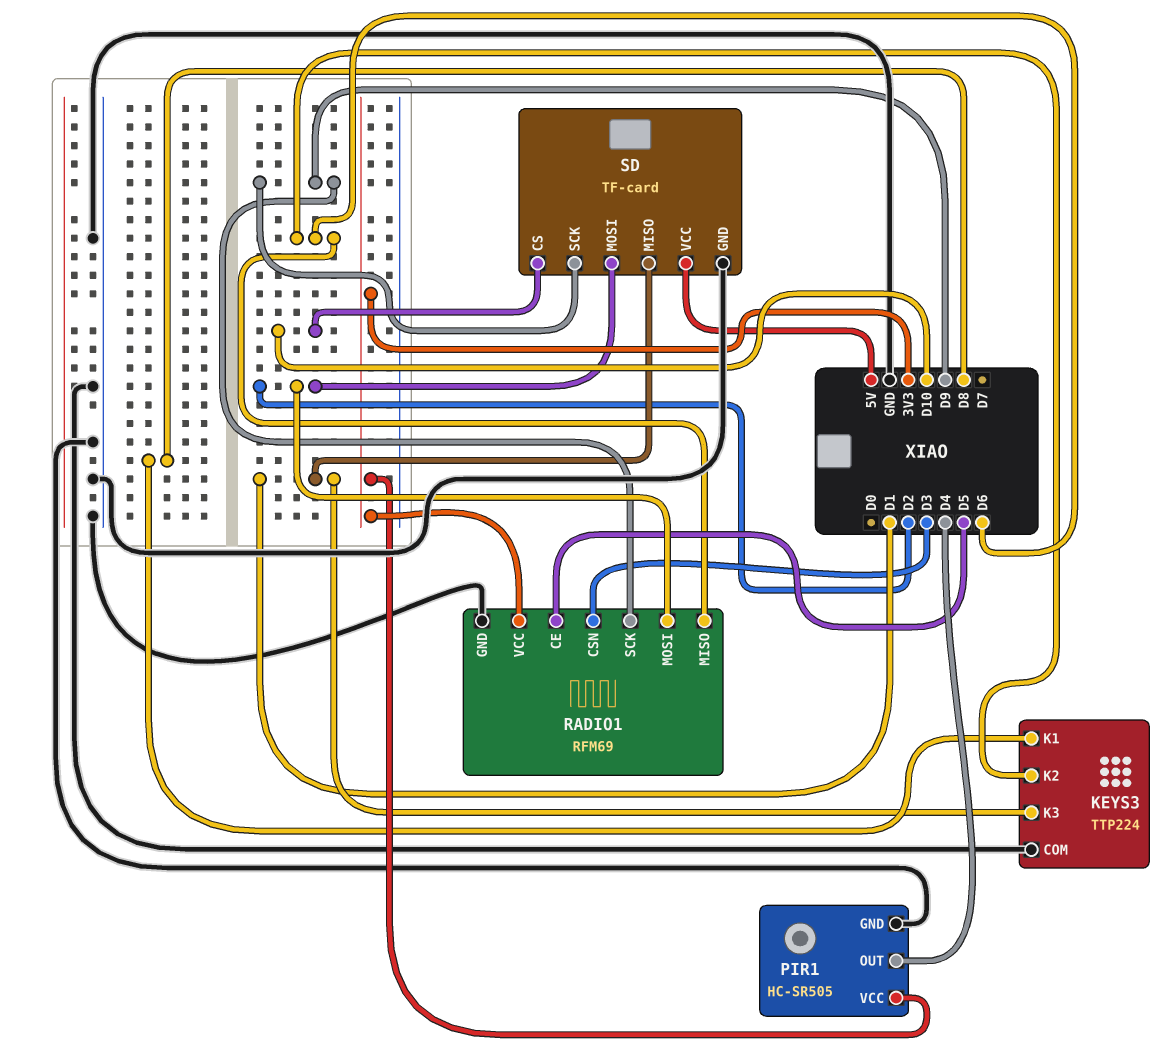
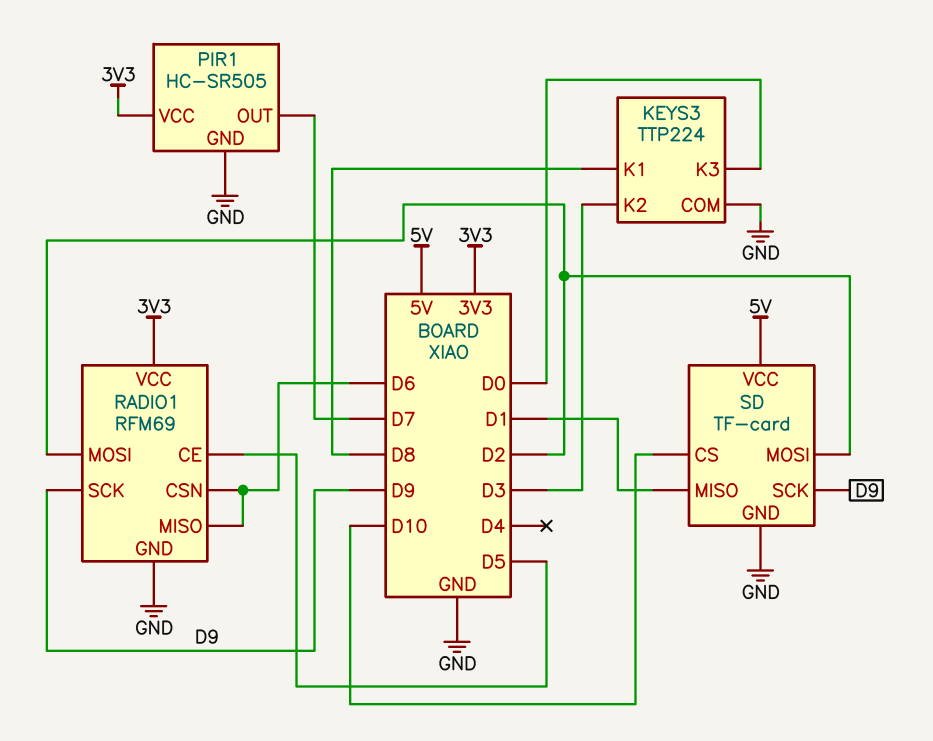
KEYS3 pin K2: D6 -> D3
KEYS3 pin K3: D1 -> D0
PIR1 pin OUT: D4 -> D7
RADIO1 pin CSN: D3 -> D6

